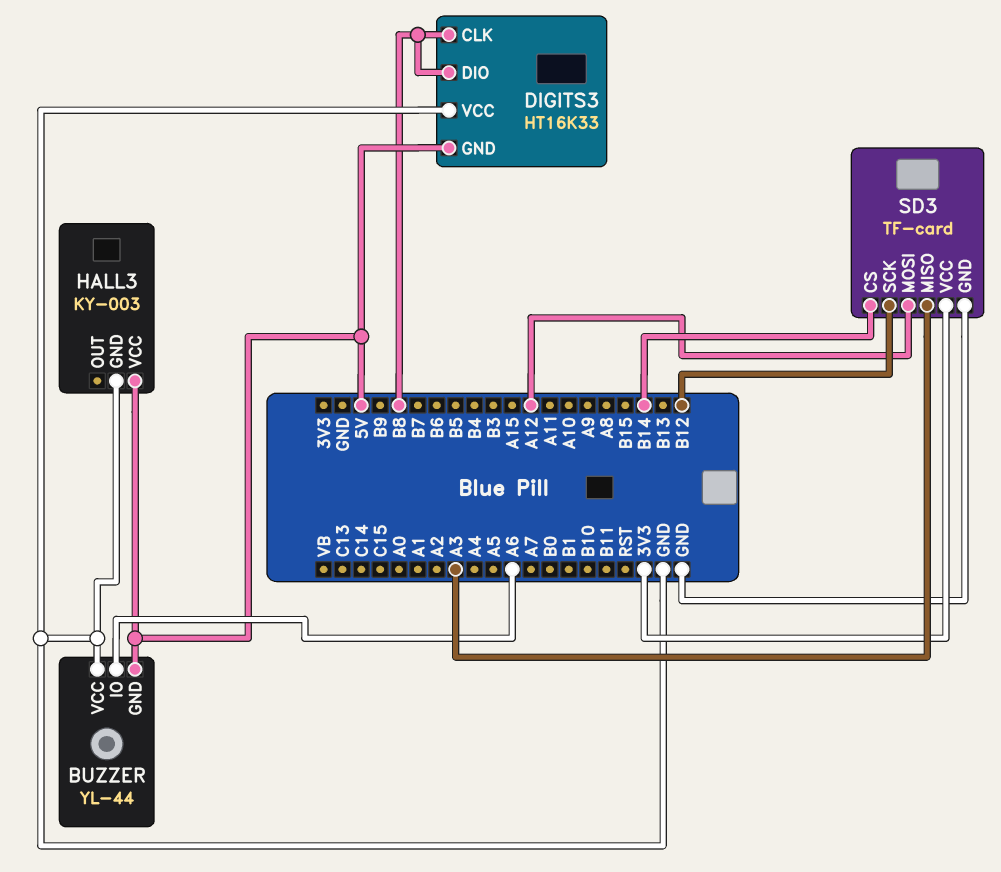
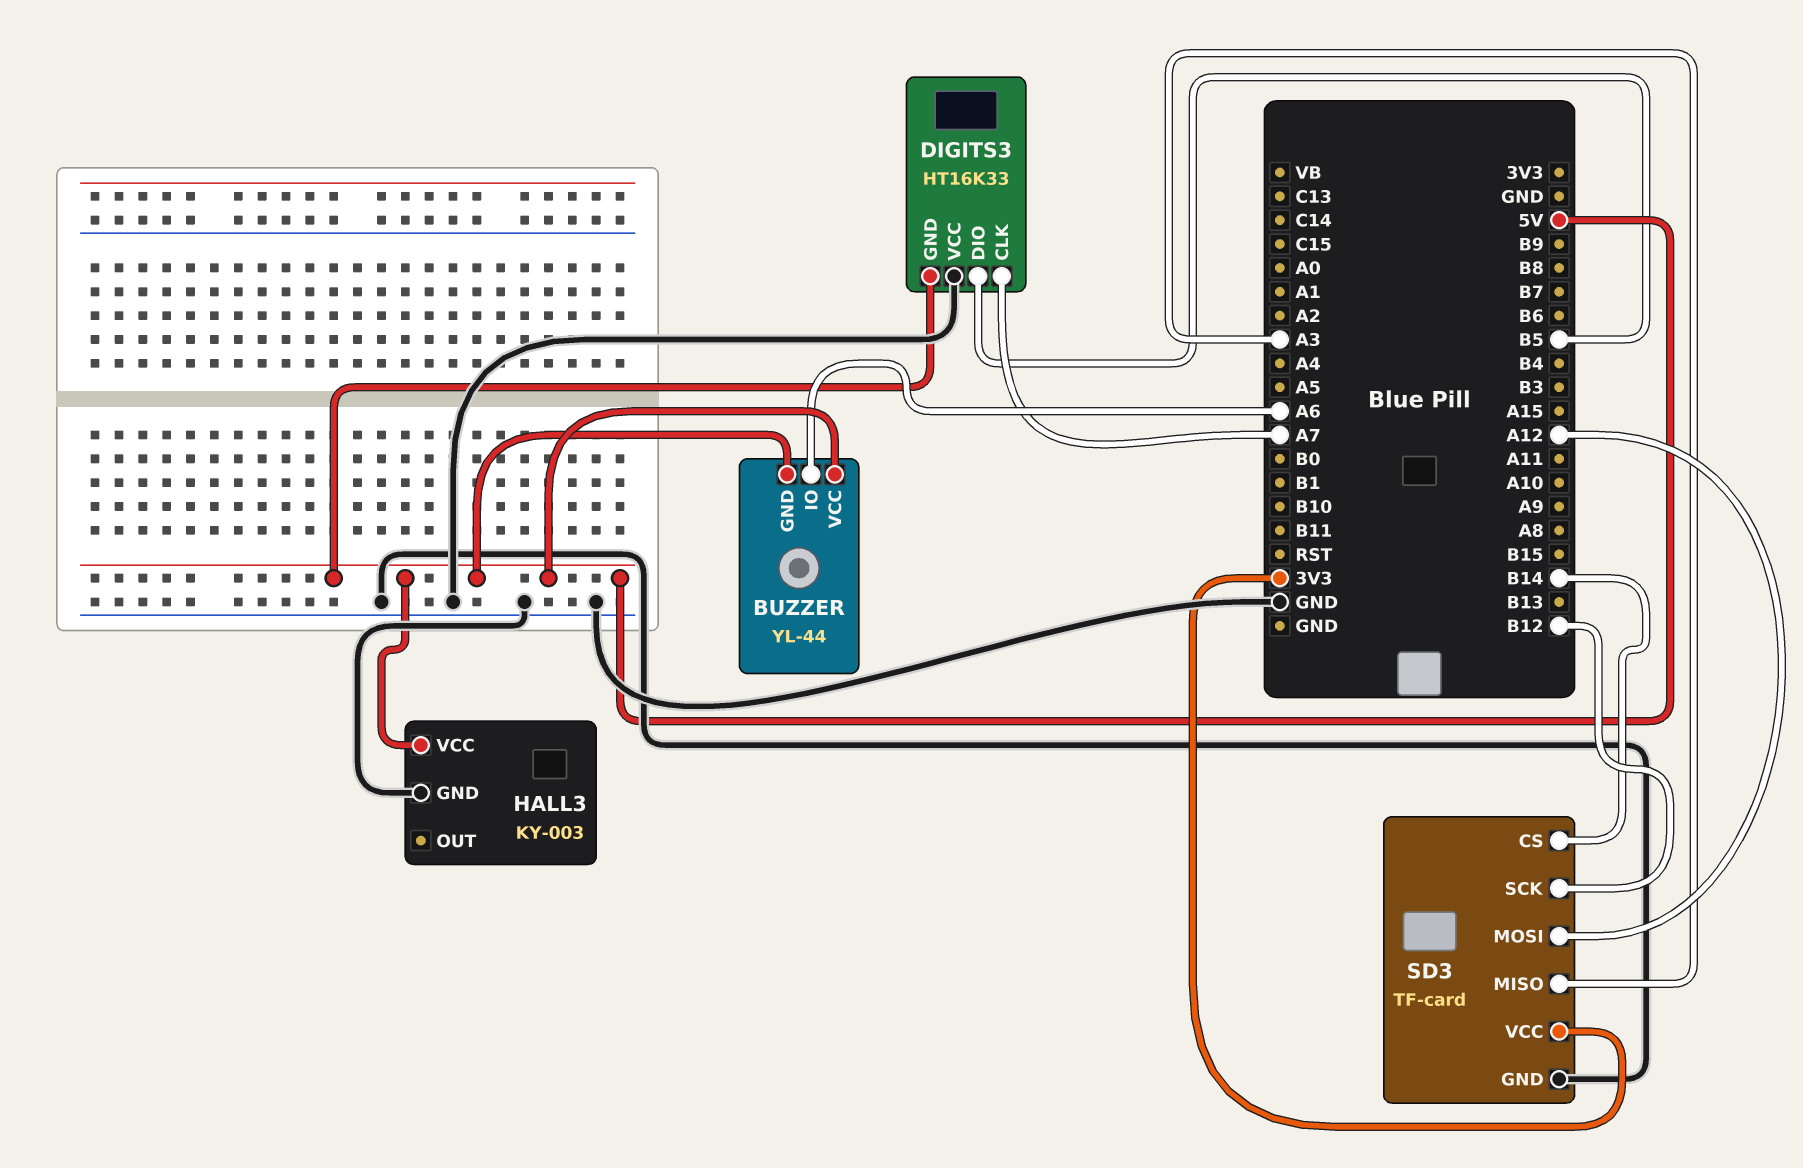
BUZZER pin VCC: GND -> 5V
DIGITS3 pin CLK: B8 -> A7
DIGITS3 pin DIO: B8 -> B5

